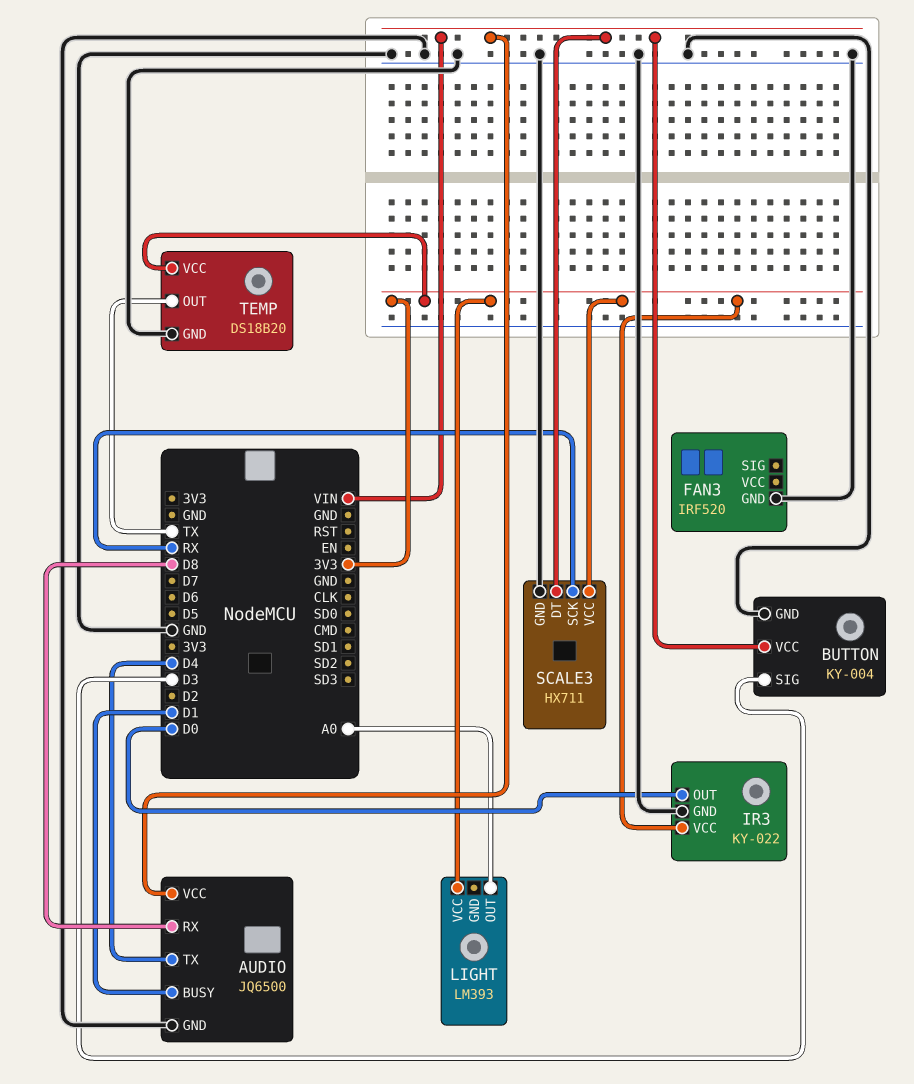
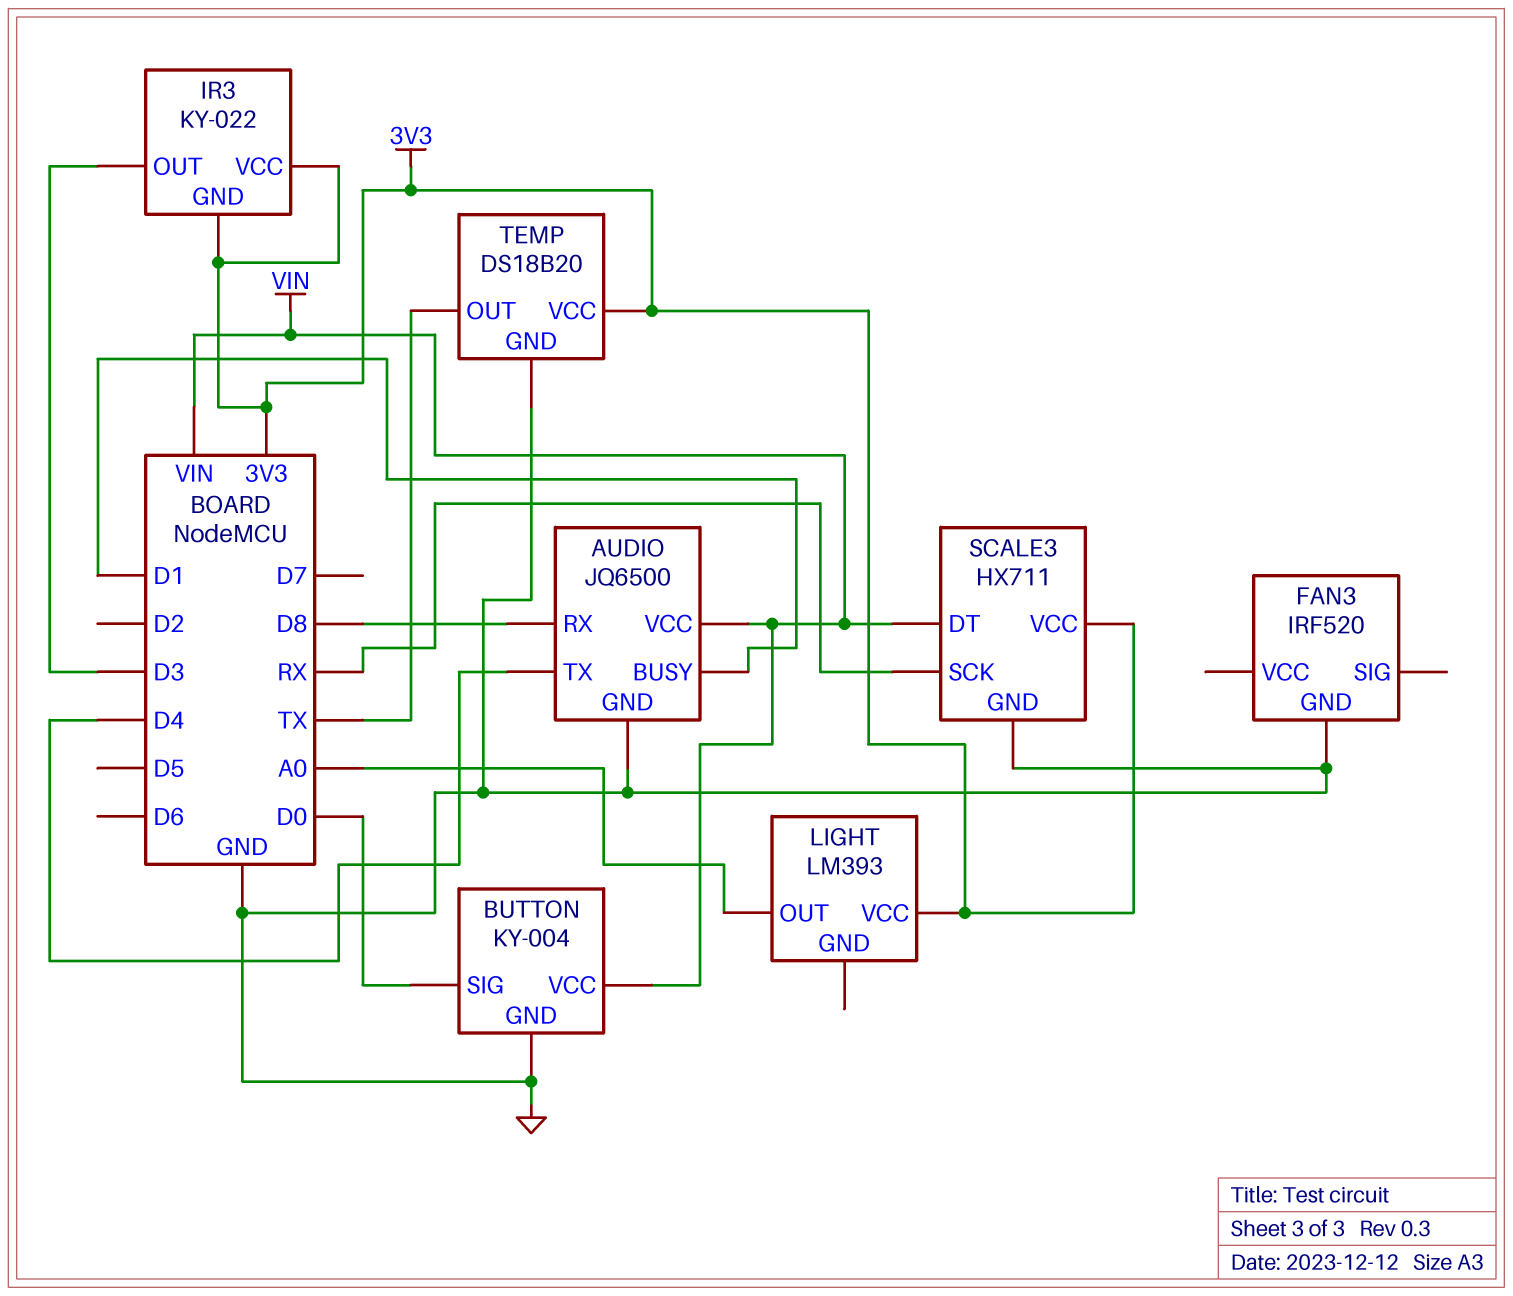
BUTTON pin SIG: D3 -> D0
IR3 pin GND: GND -> 3V3
IR3 pin OUT: D0 -> D3

